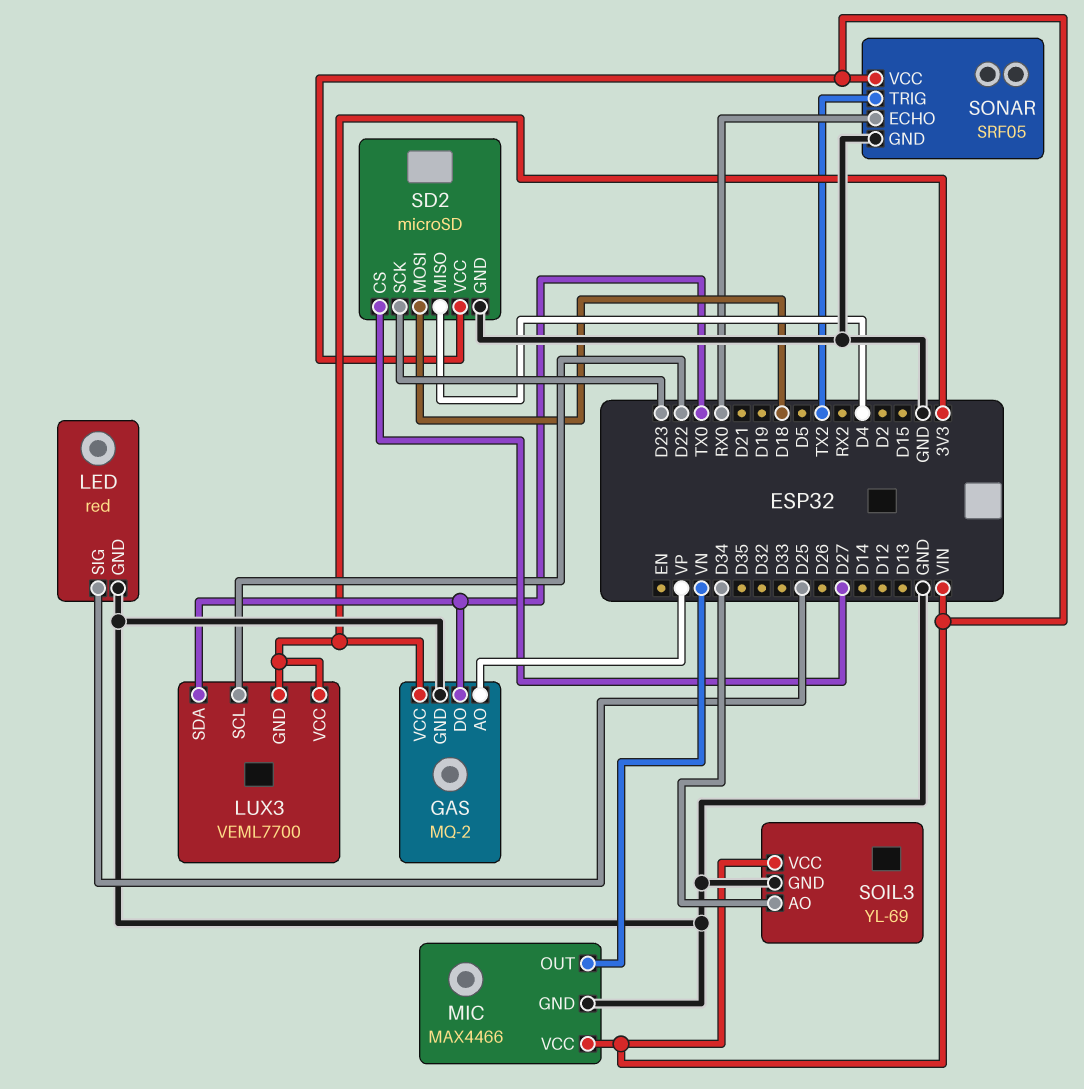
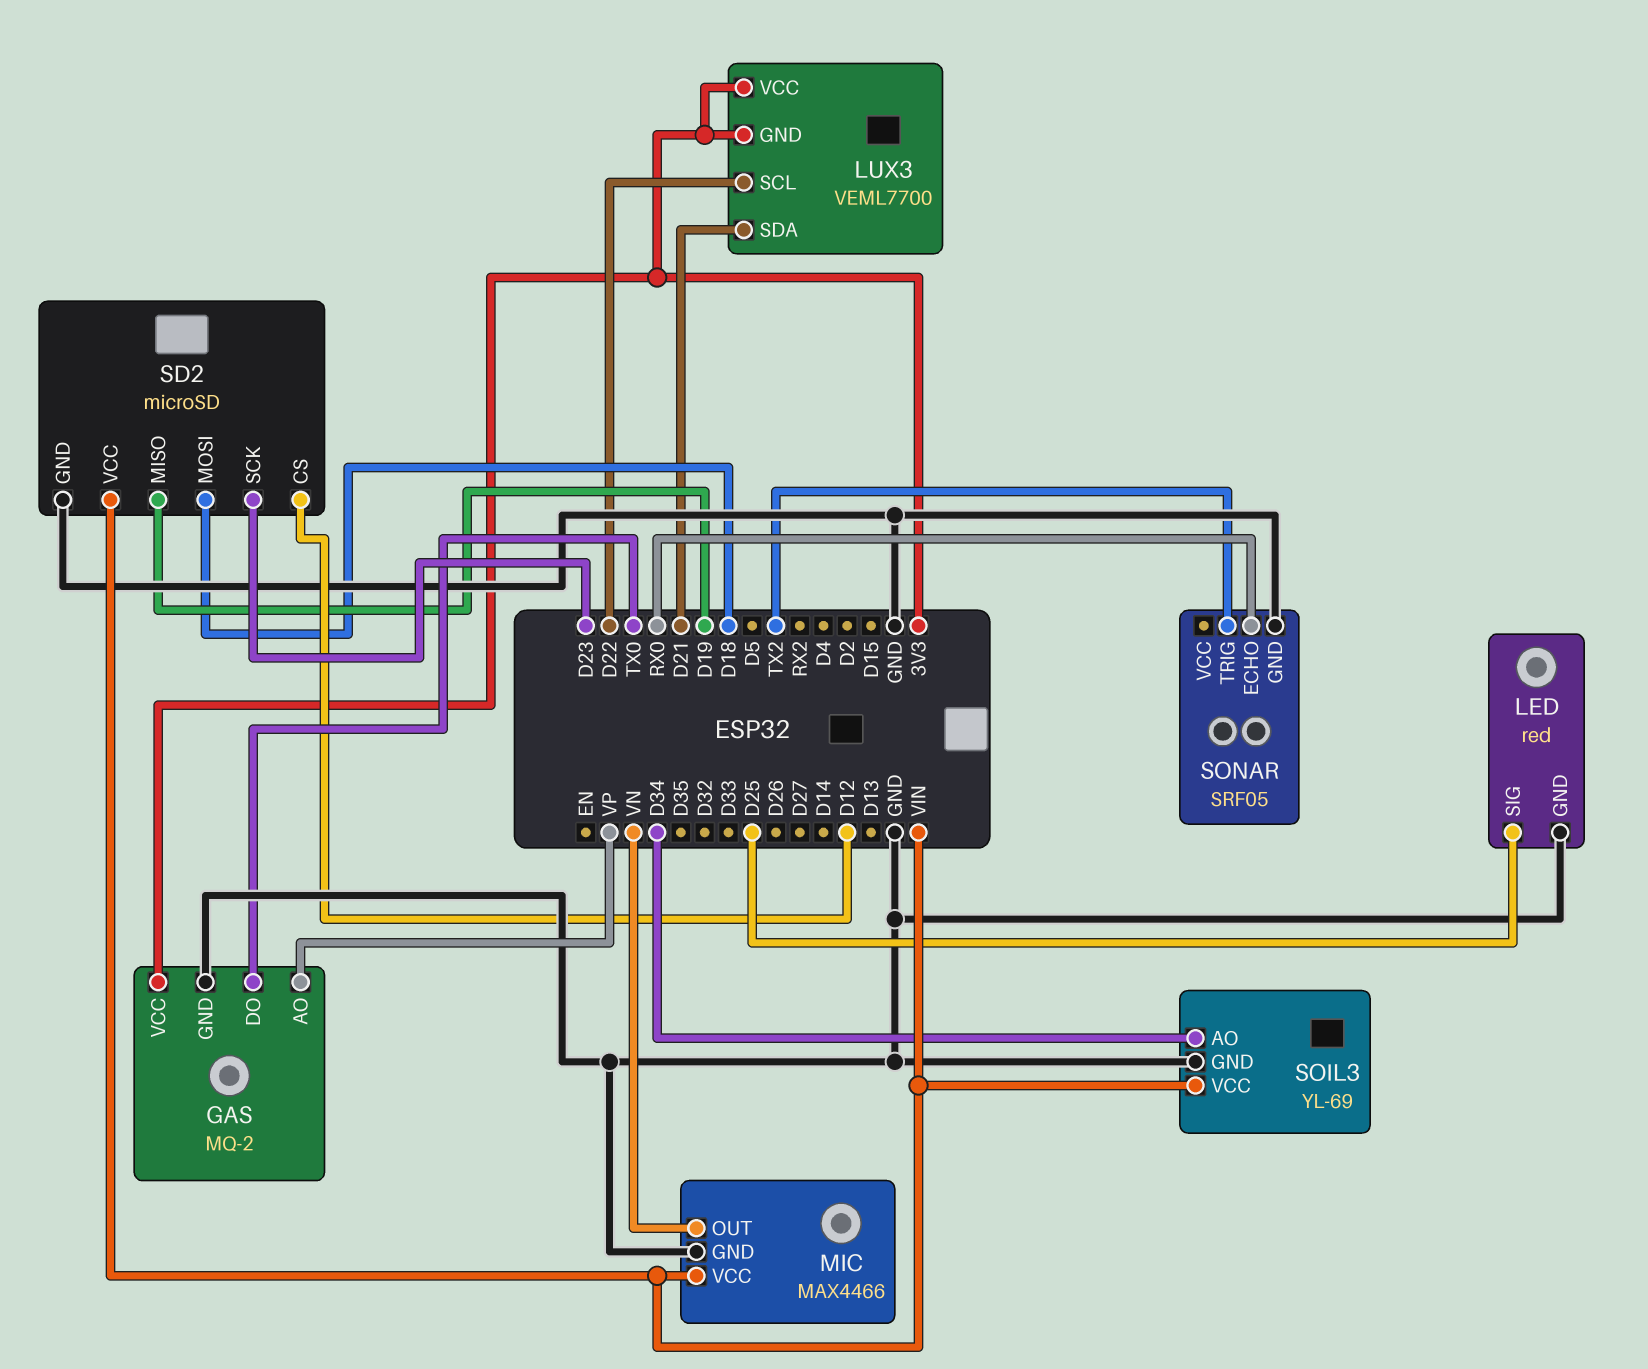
LUX3 pin SDA: TX0 -> D21
SD2 pin CS: D27 -> D12
SD2 pin MISO: D4 -> D19
SONAR pin VCC: VIN -> none

